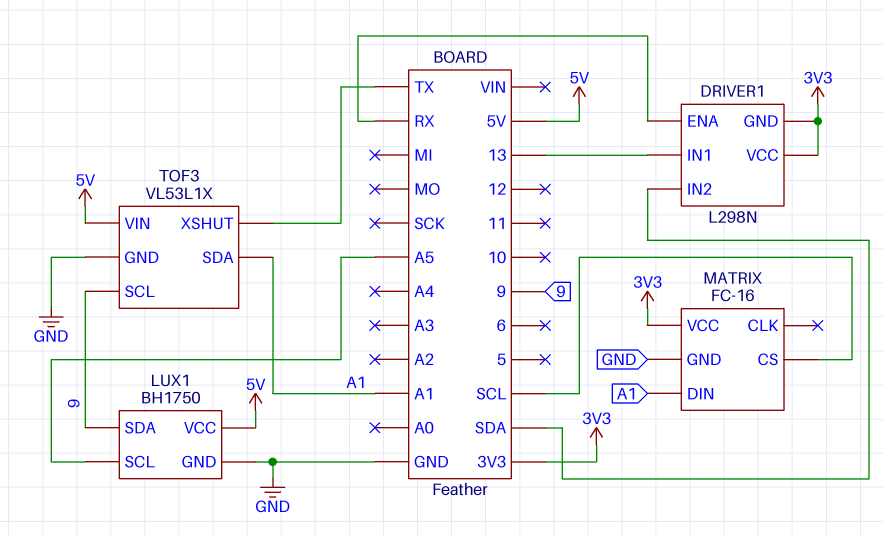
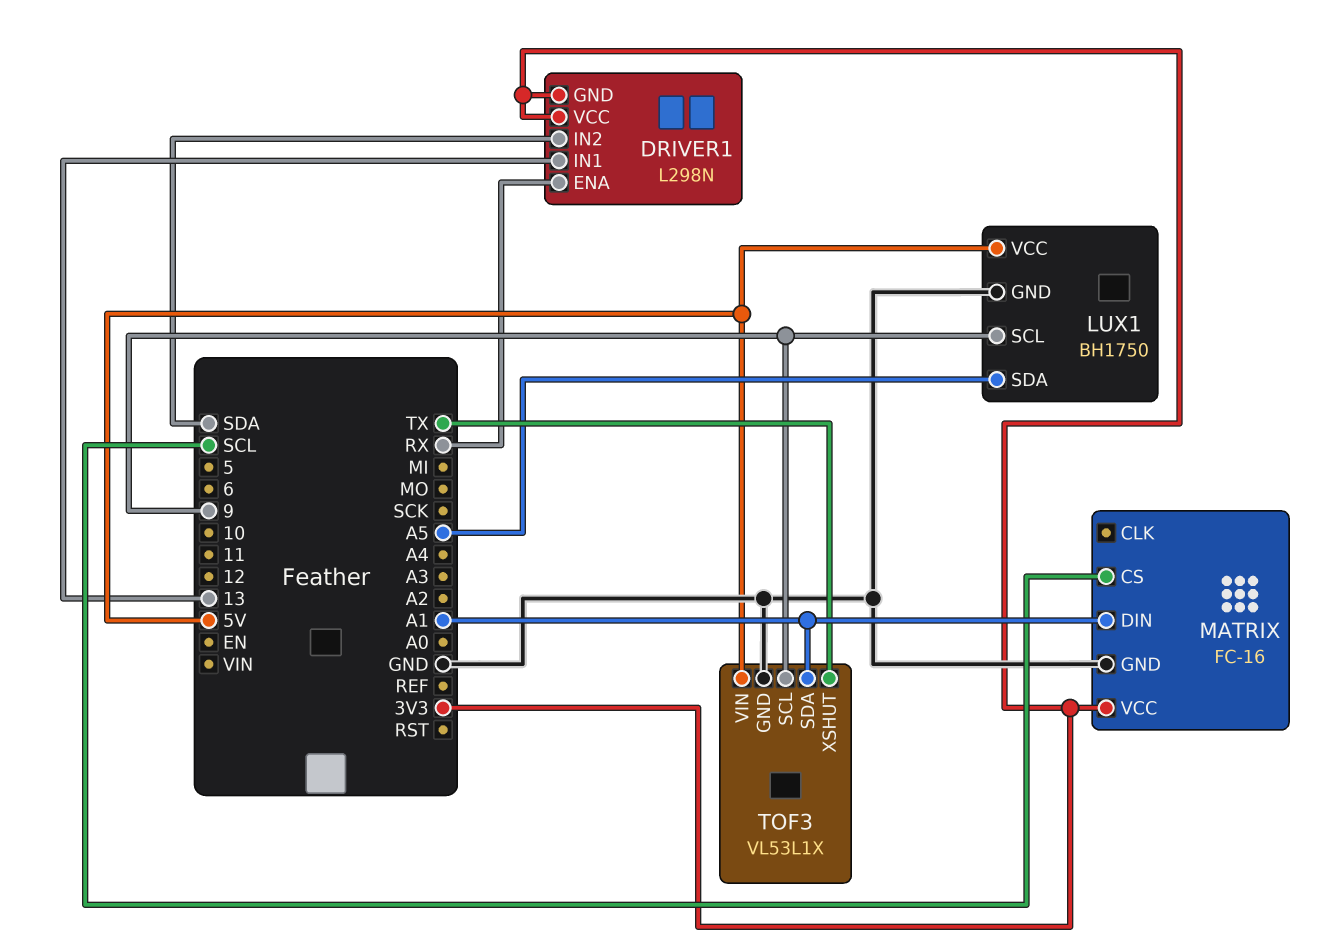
LUX1 pin SCL: A5 -> 9
LUX1 pin SDA: 9 -> A5

